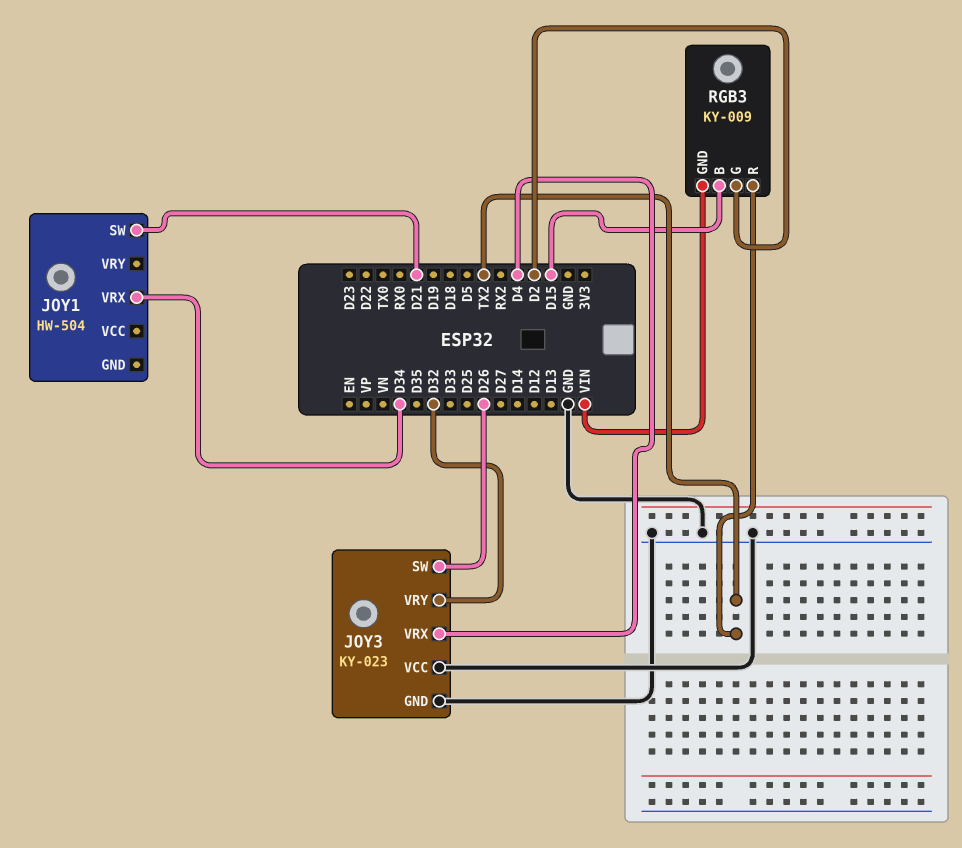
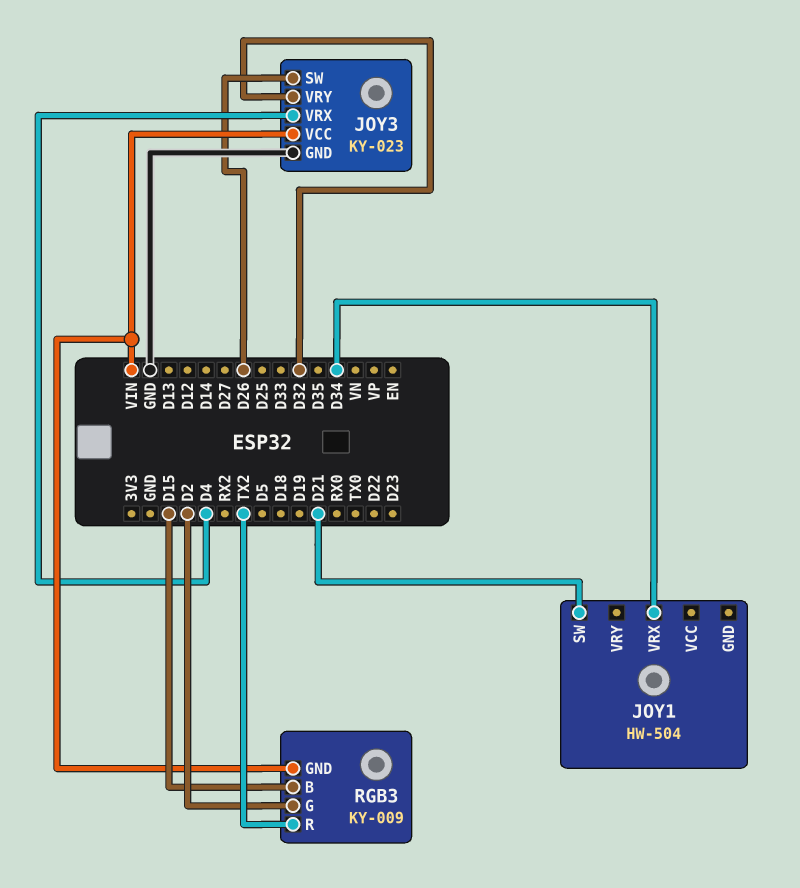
JOY3 pin VCC: GND -> VIN

